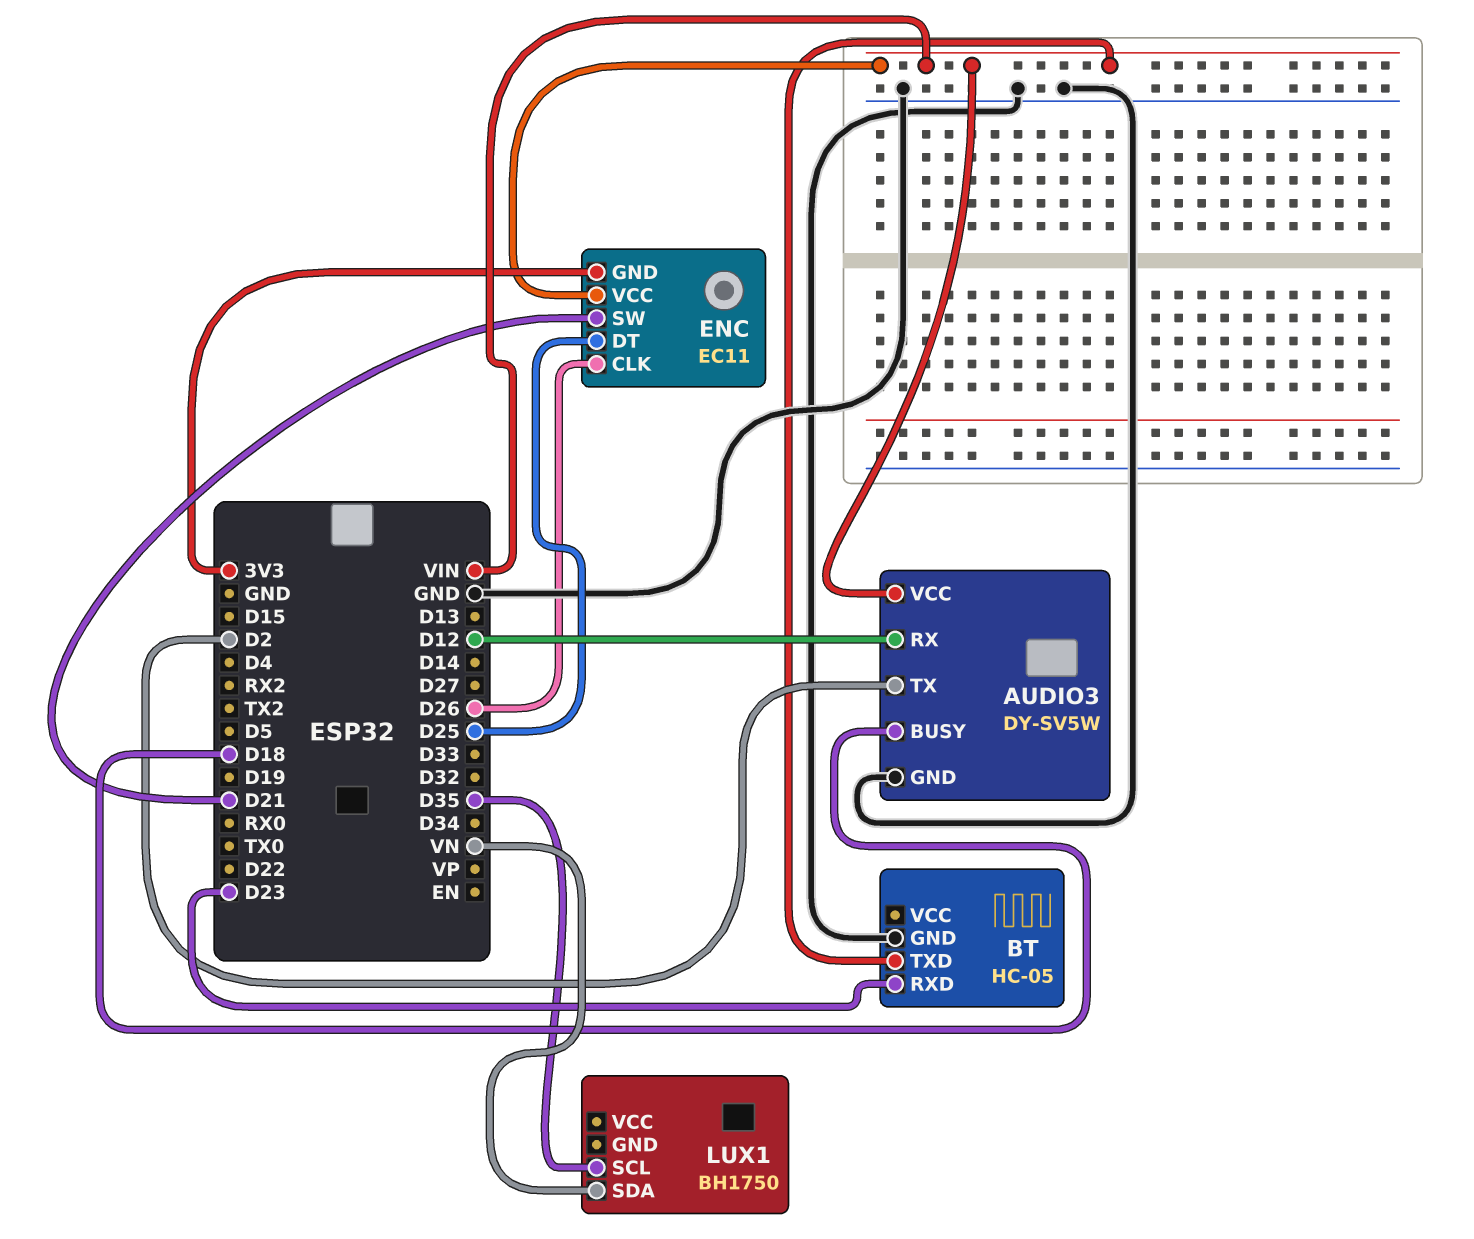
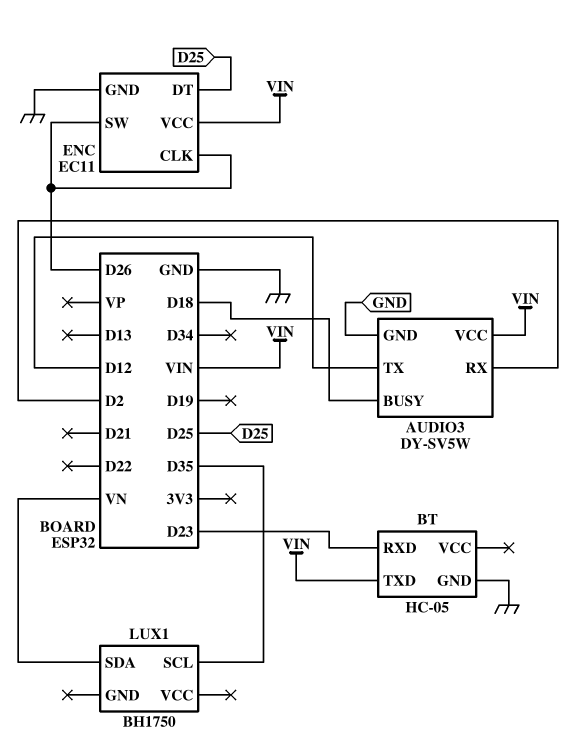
AUDIO3 pin RX: D12 -> D2
AUDIO3 pin TX: D2 -> D12
ENC pin GND: 3V3 -> GND
ENC pin SW: D21 -> D26

